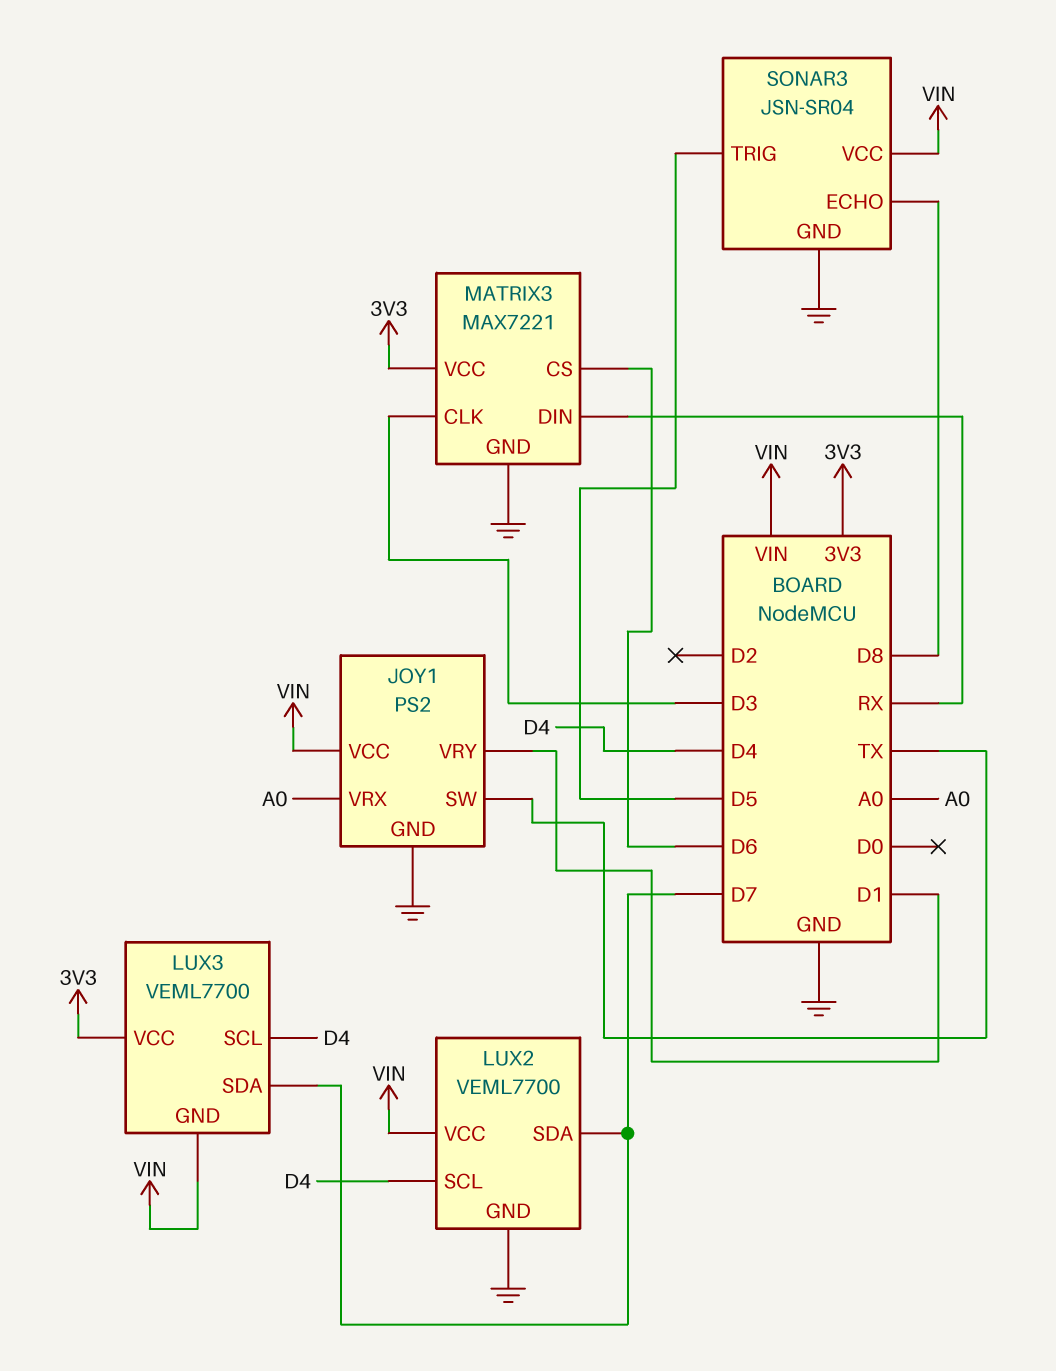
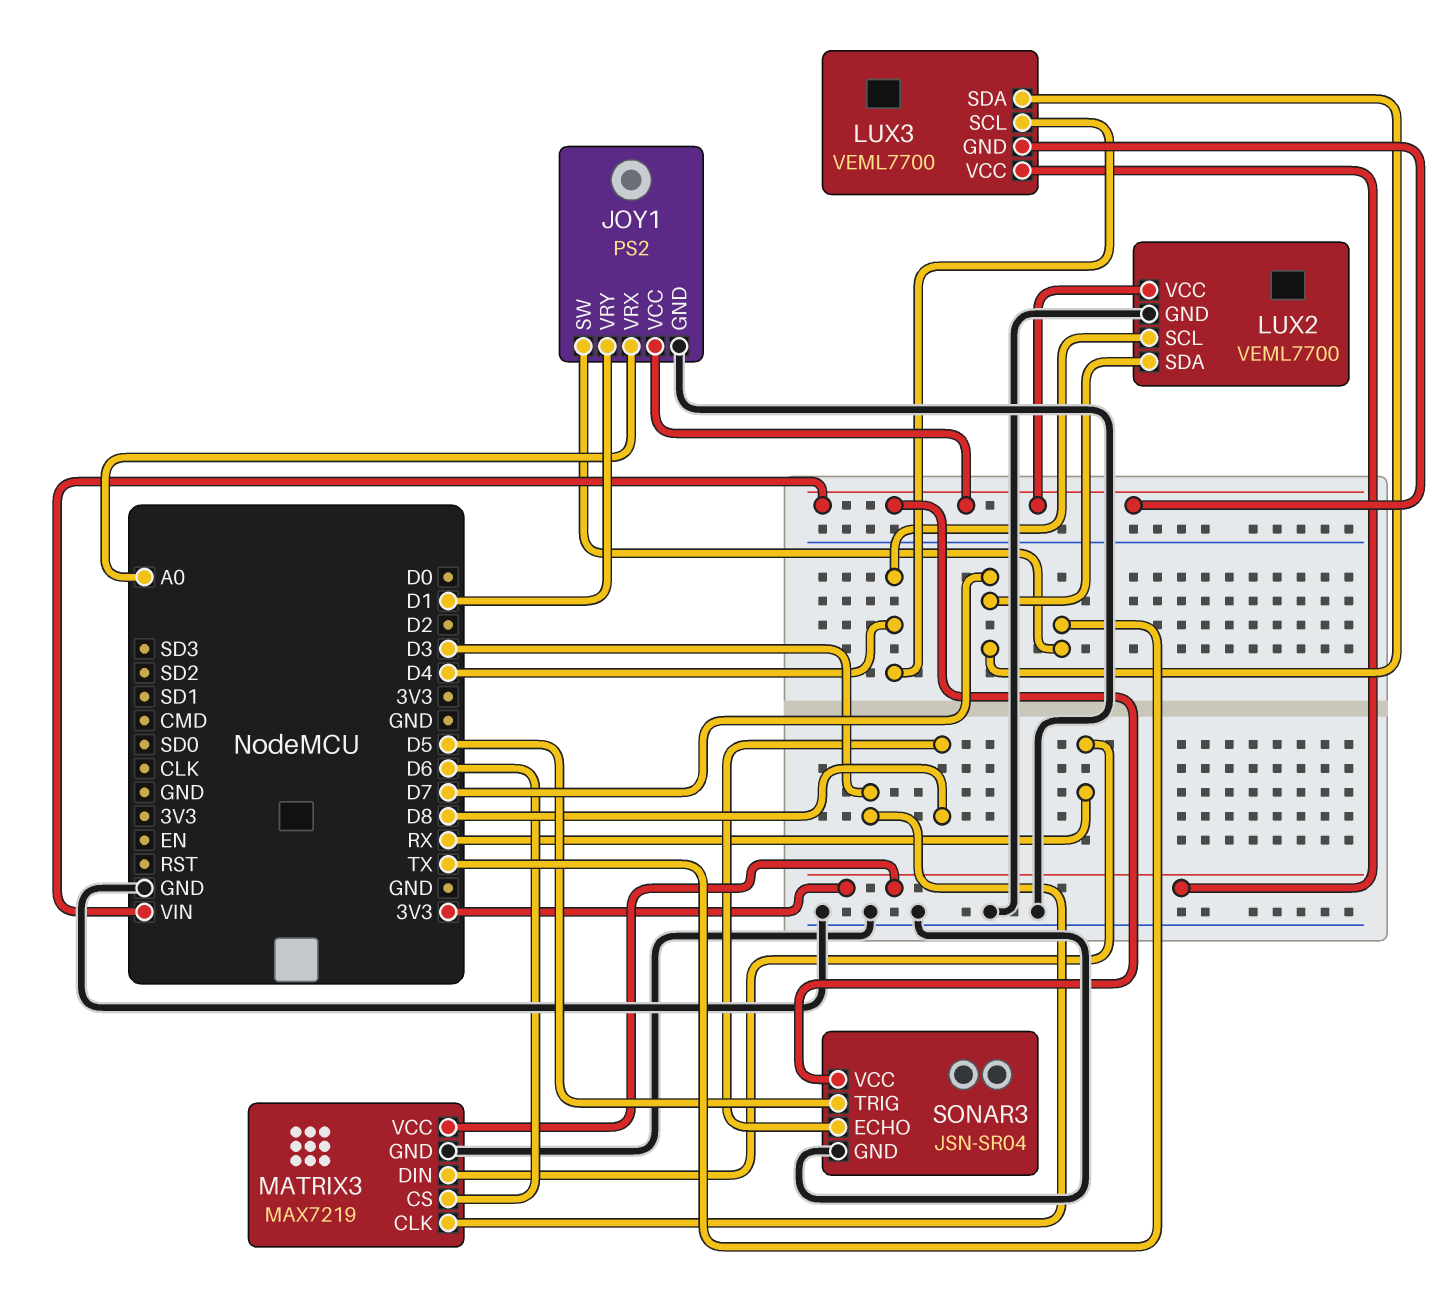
MATRIX3: MAX7221 -> MAX7219

